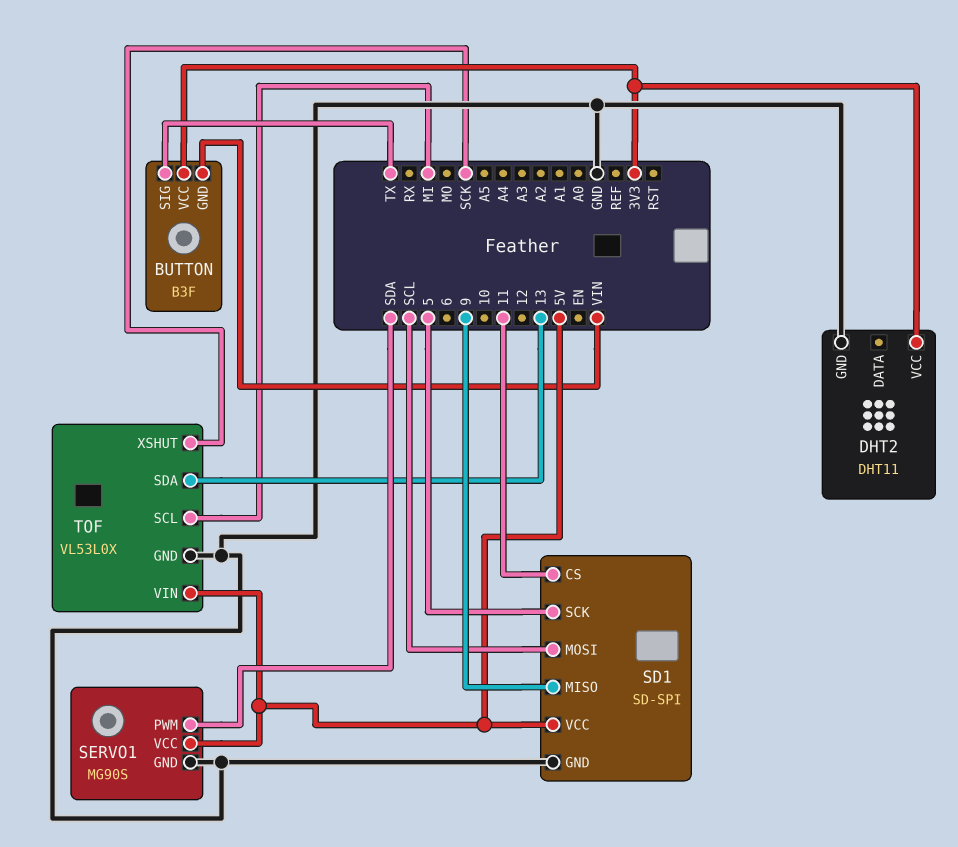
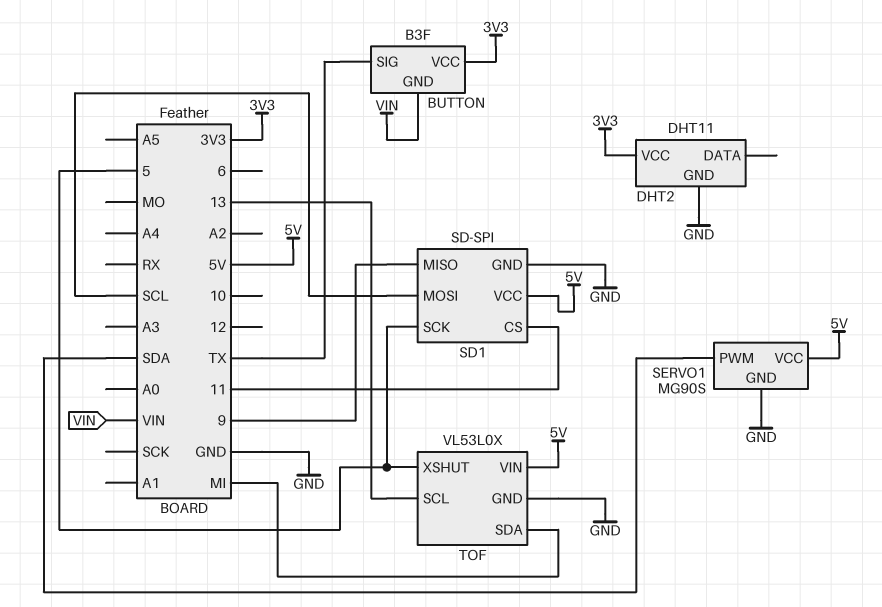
TOF pin SCL: MI -> 13
TOF pin SDA: 13 -> MI
TOF pin XSHUT: SCK -> 5

